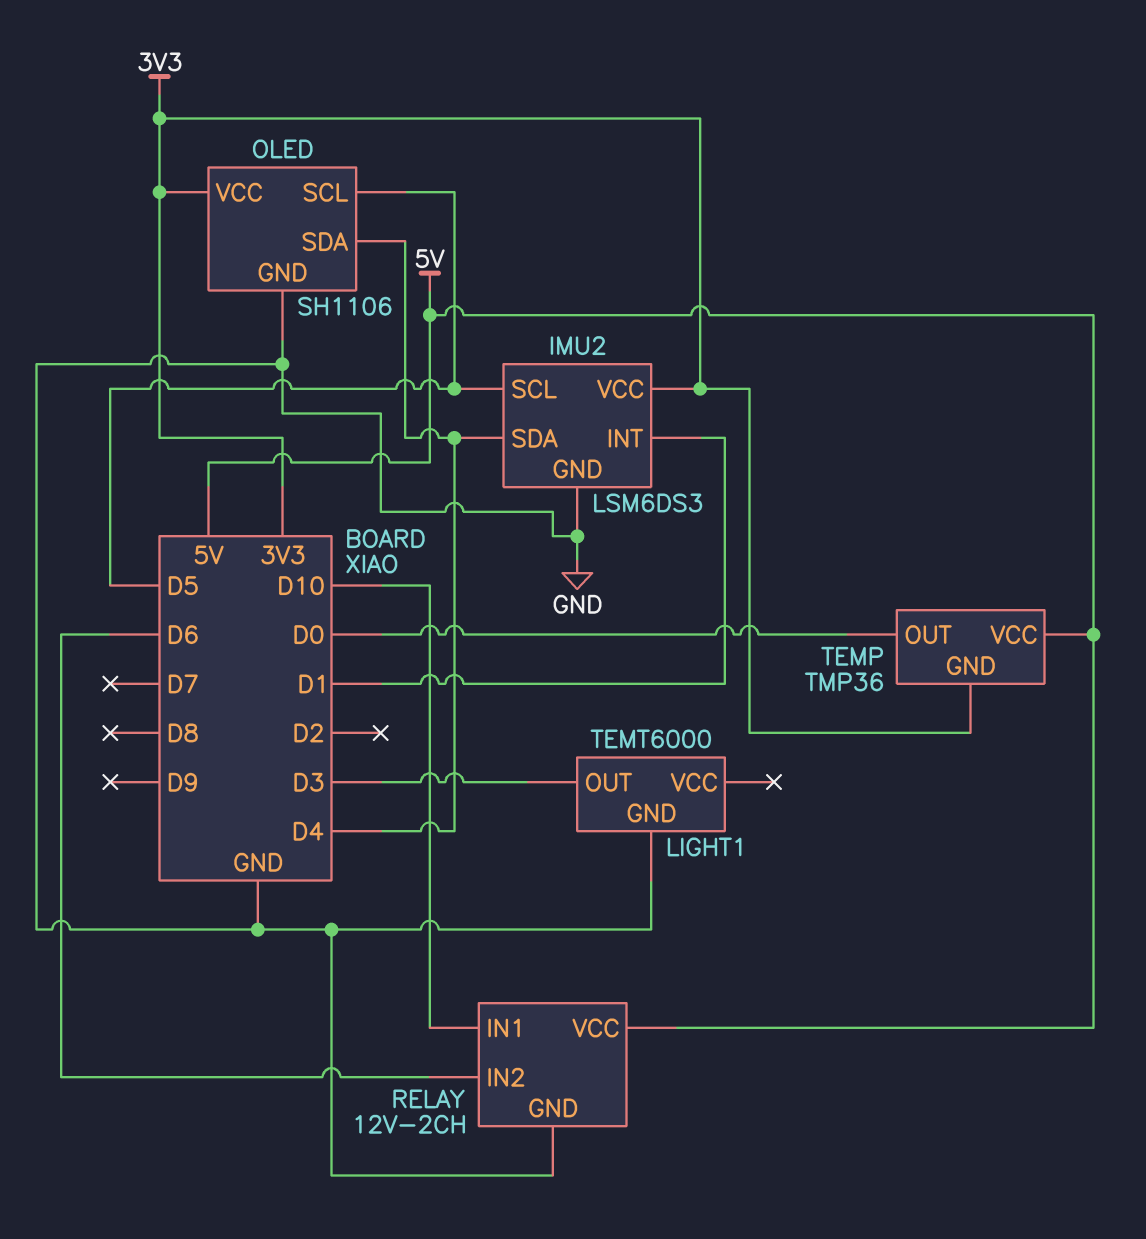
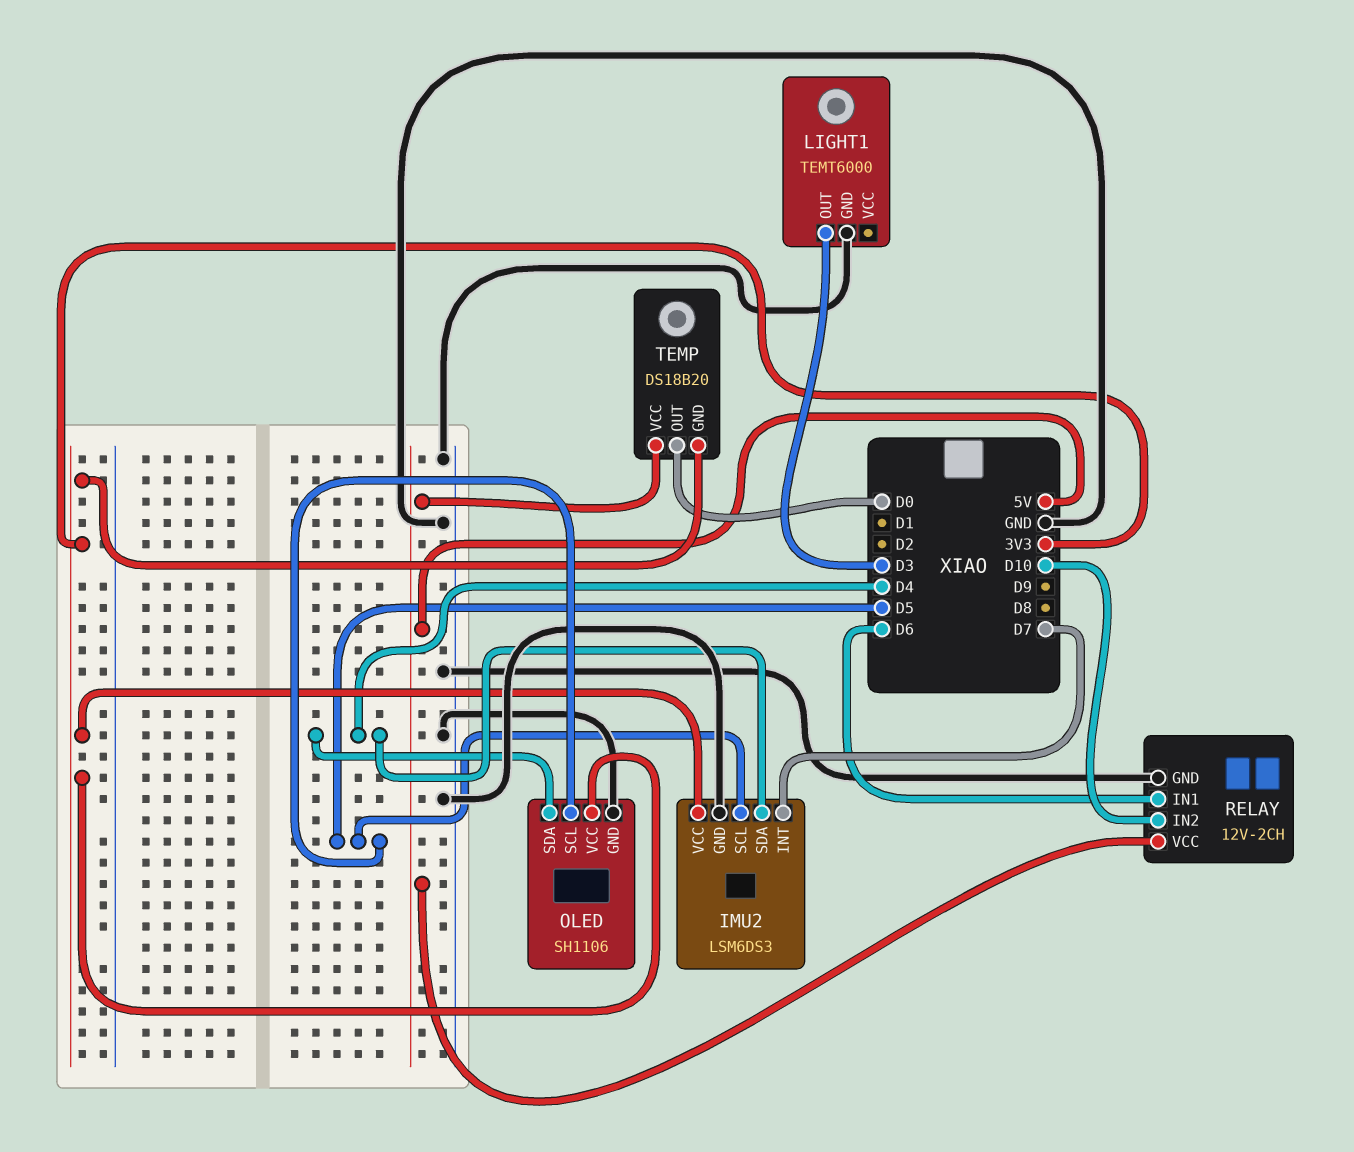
IMU2 pin INT: D1 -> D7
RELAY pin IN1: D10 -> D6
RELAY pin IN2: D6 -> D10
TEMP: TMP36 -> DS18B20

